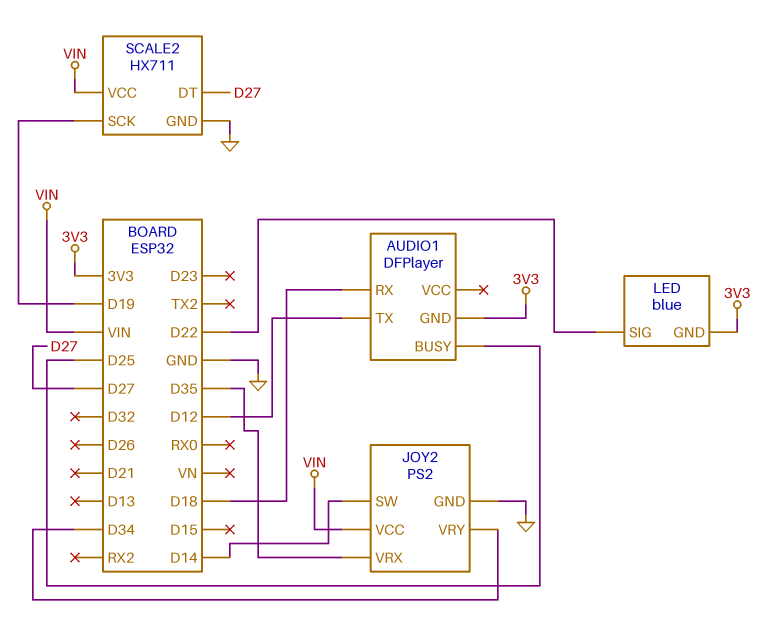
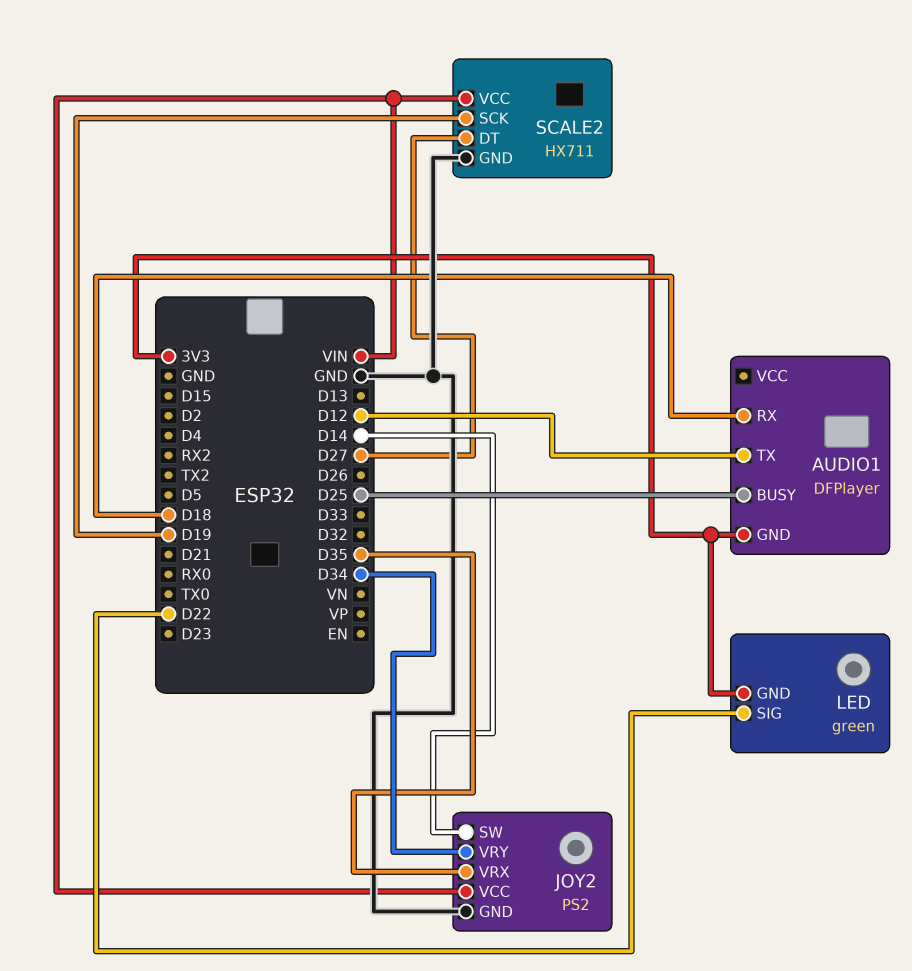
LED: blue -> green

